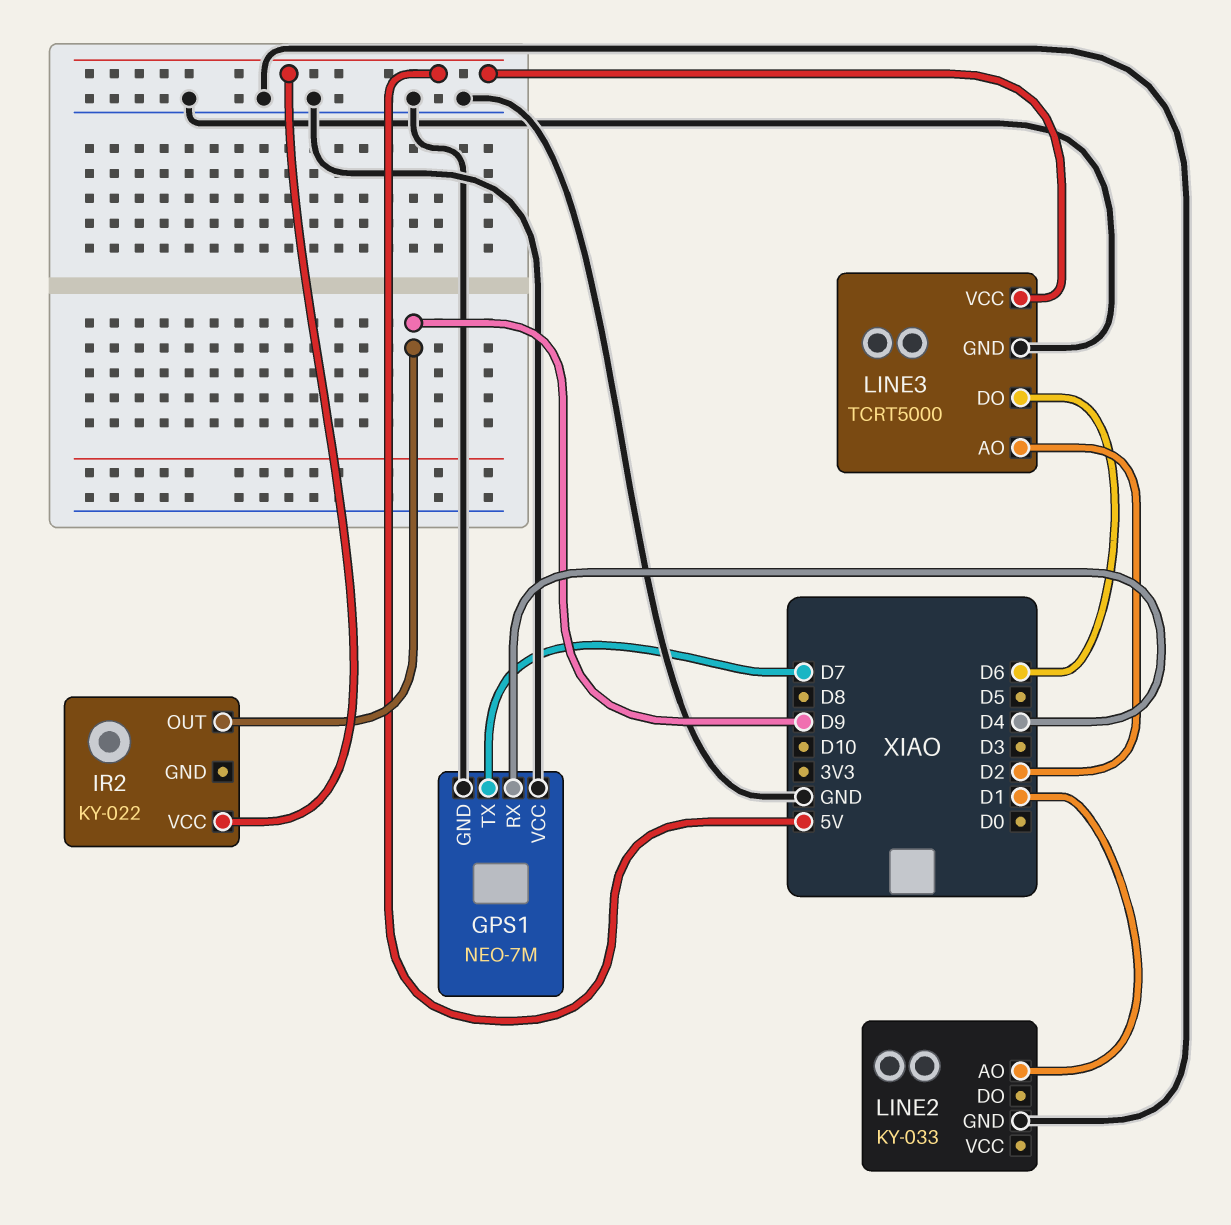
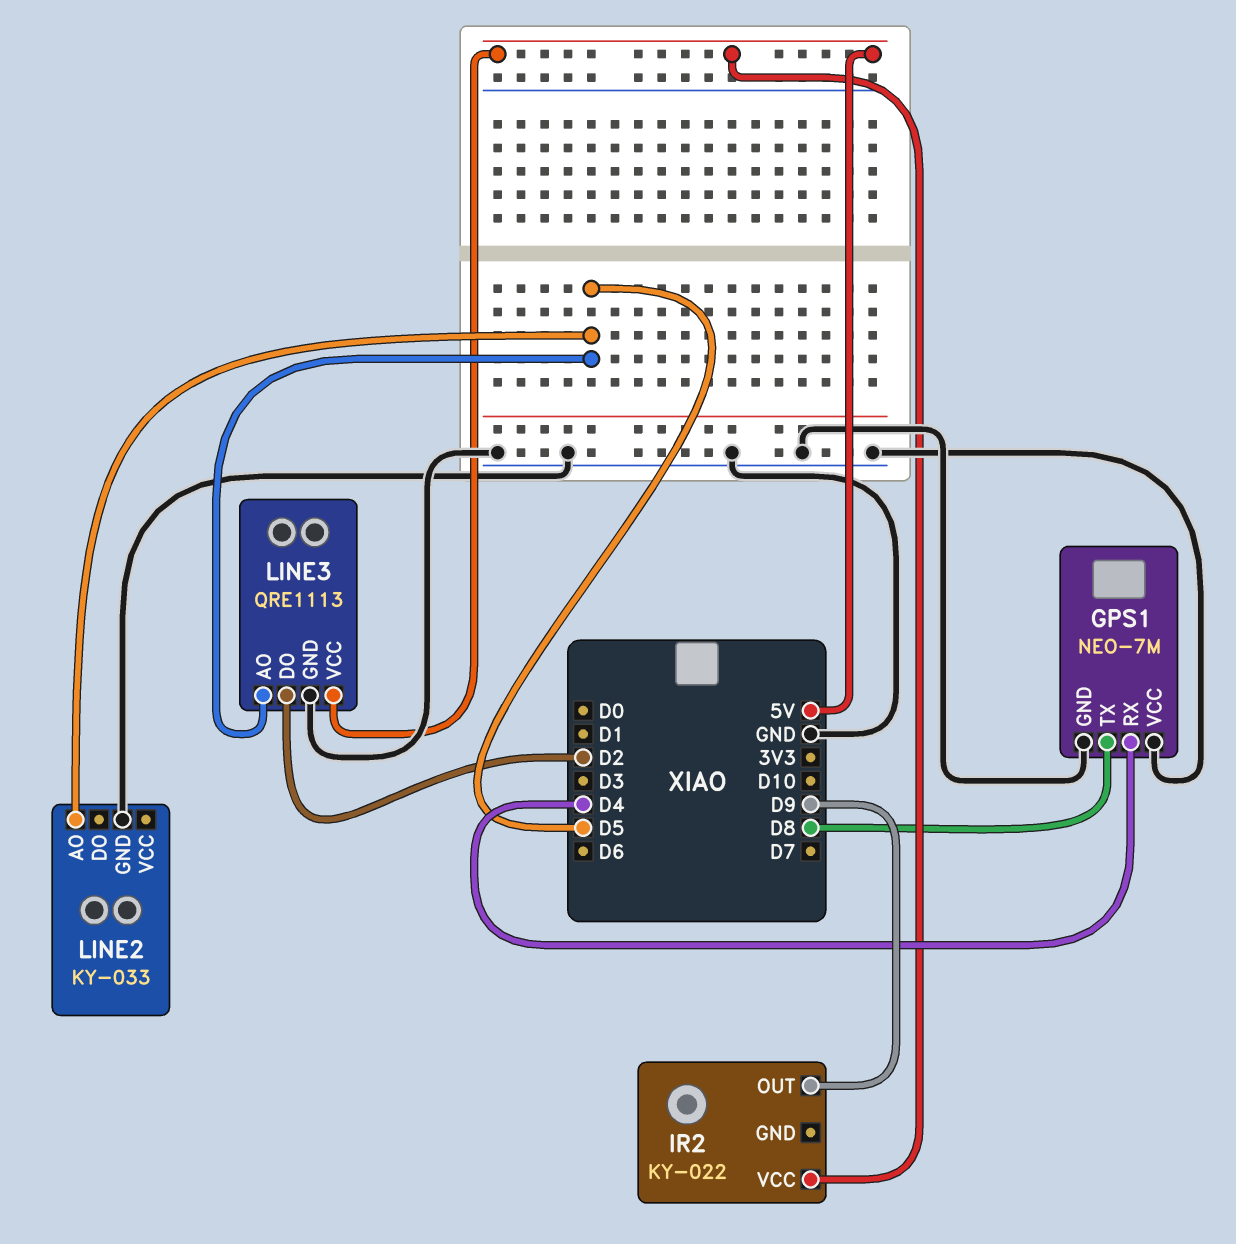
GPS1 pin TX: D7 -> D8
LINE2 pin AO: D1 -> D5
LINE3: TCRT5000 -> QRE1113
LINE3 pin AO: D2 -> D5
LINE3 pin DO: D6 -> D2

